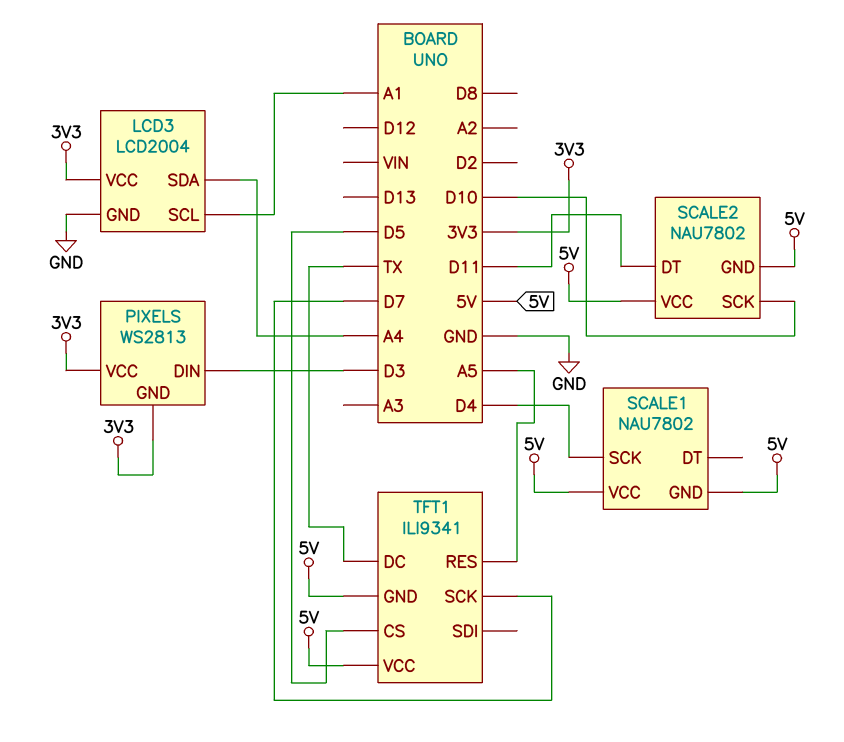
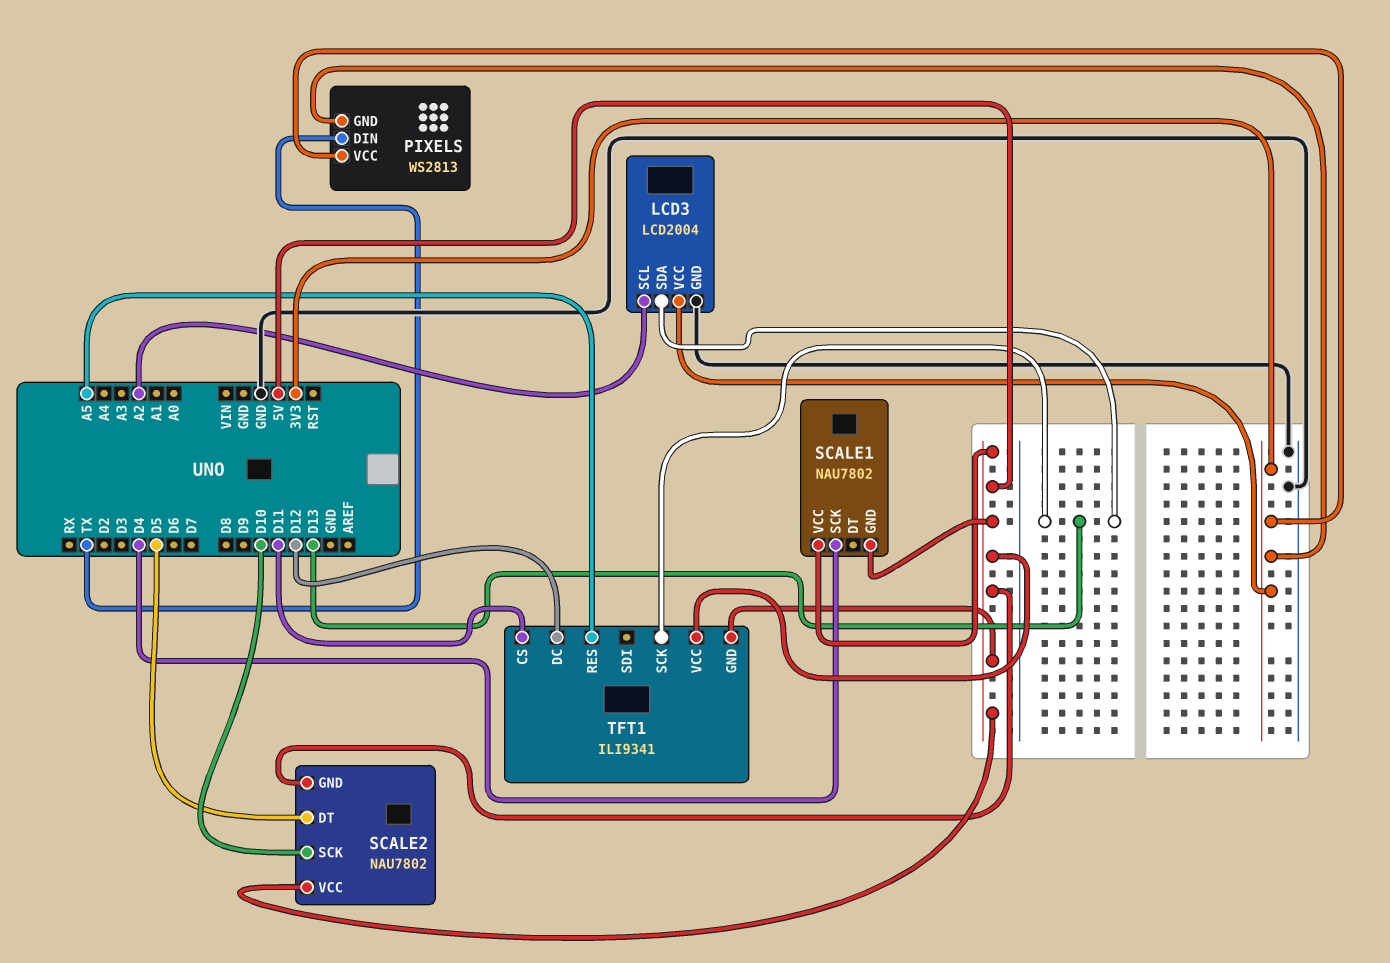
LCD3 pin SCL: A1 -> A2
LCD3 pin SDA: A4 -> D13
PIXELS pin DIN: D3 -> TX
SCALE2 pin DT: D11 -> D5
TFT1 pin CS: D5 -> D11
TFT1 pin DC: TX -> D12
TFT1 pin SCK: D7 -> D13

